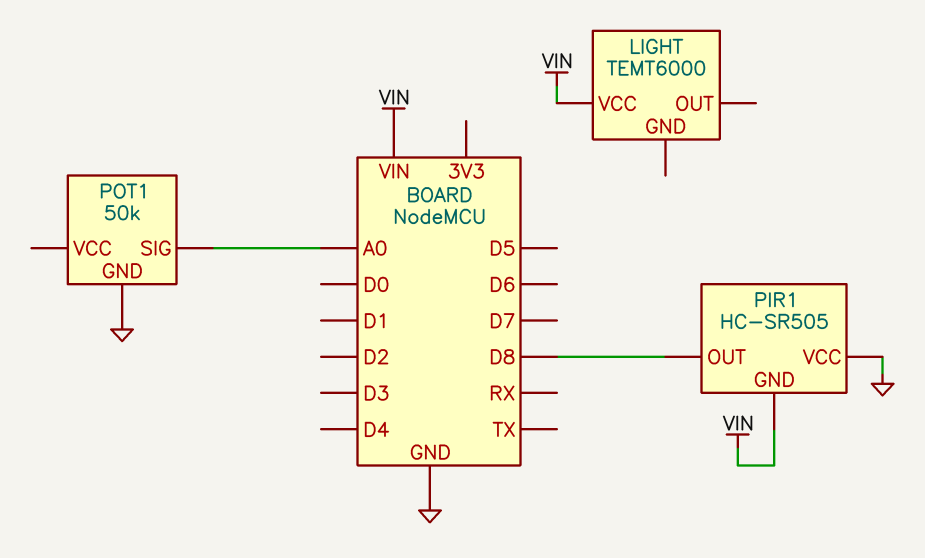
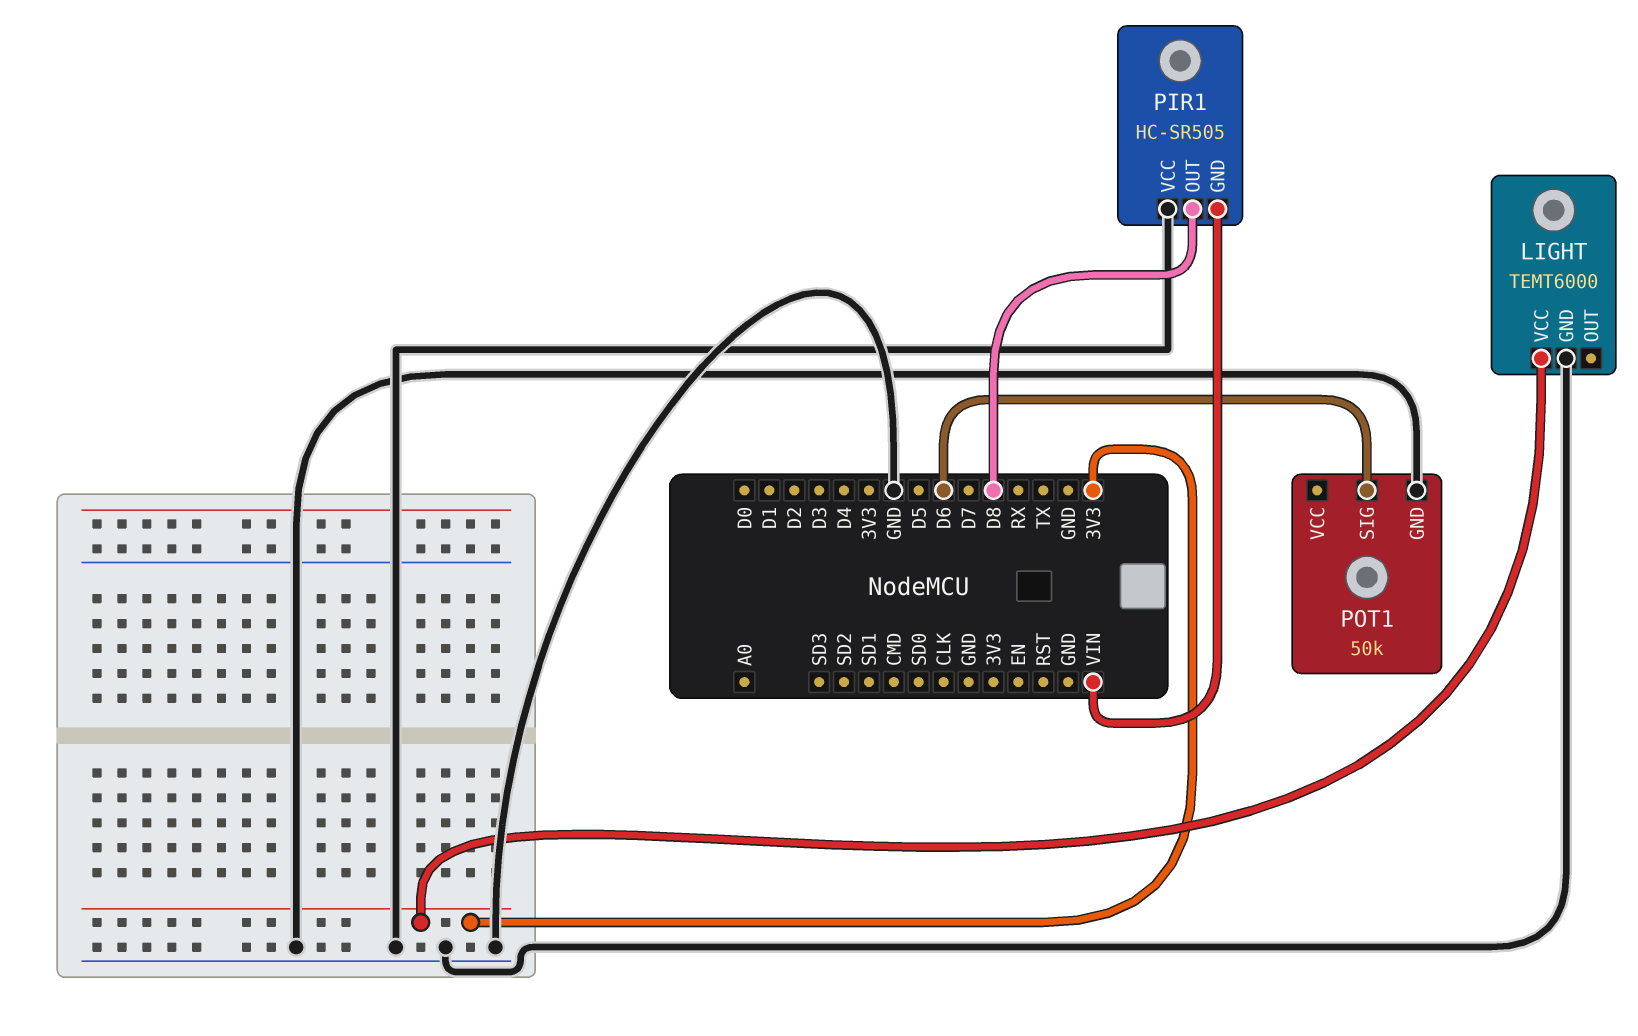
LIGHT pin GND: none -> GND
LIGHT pin VCC: VIN -> 3V3
POT1 pin SIG: A0 -> D6

